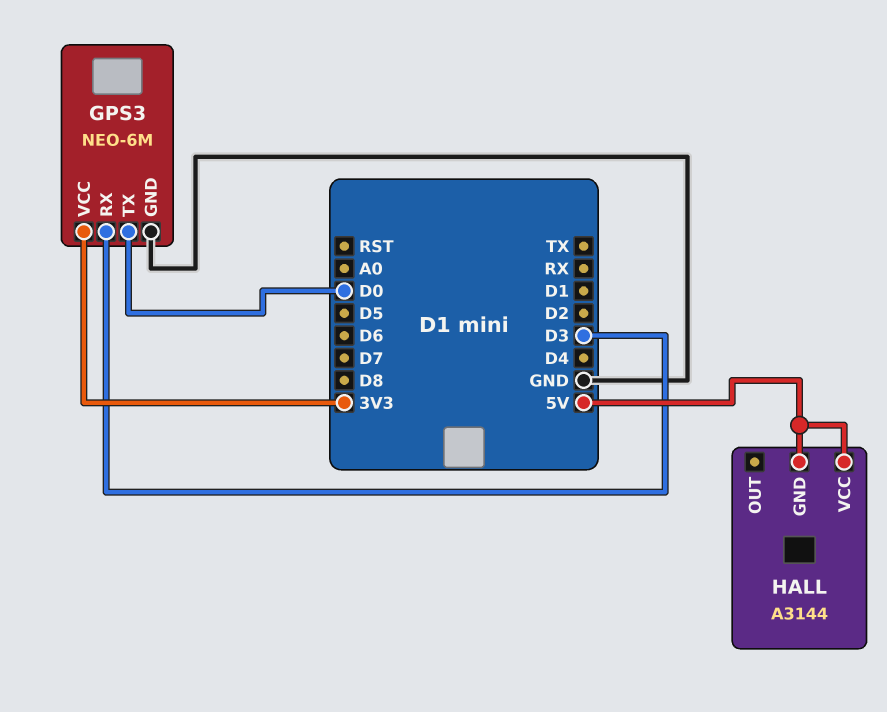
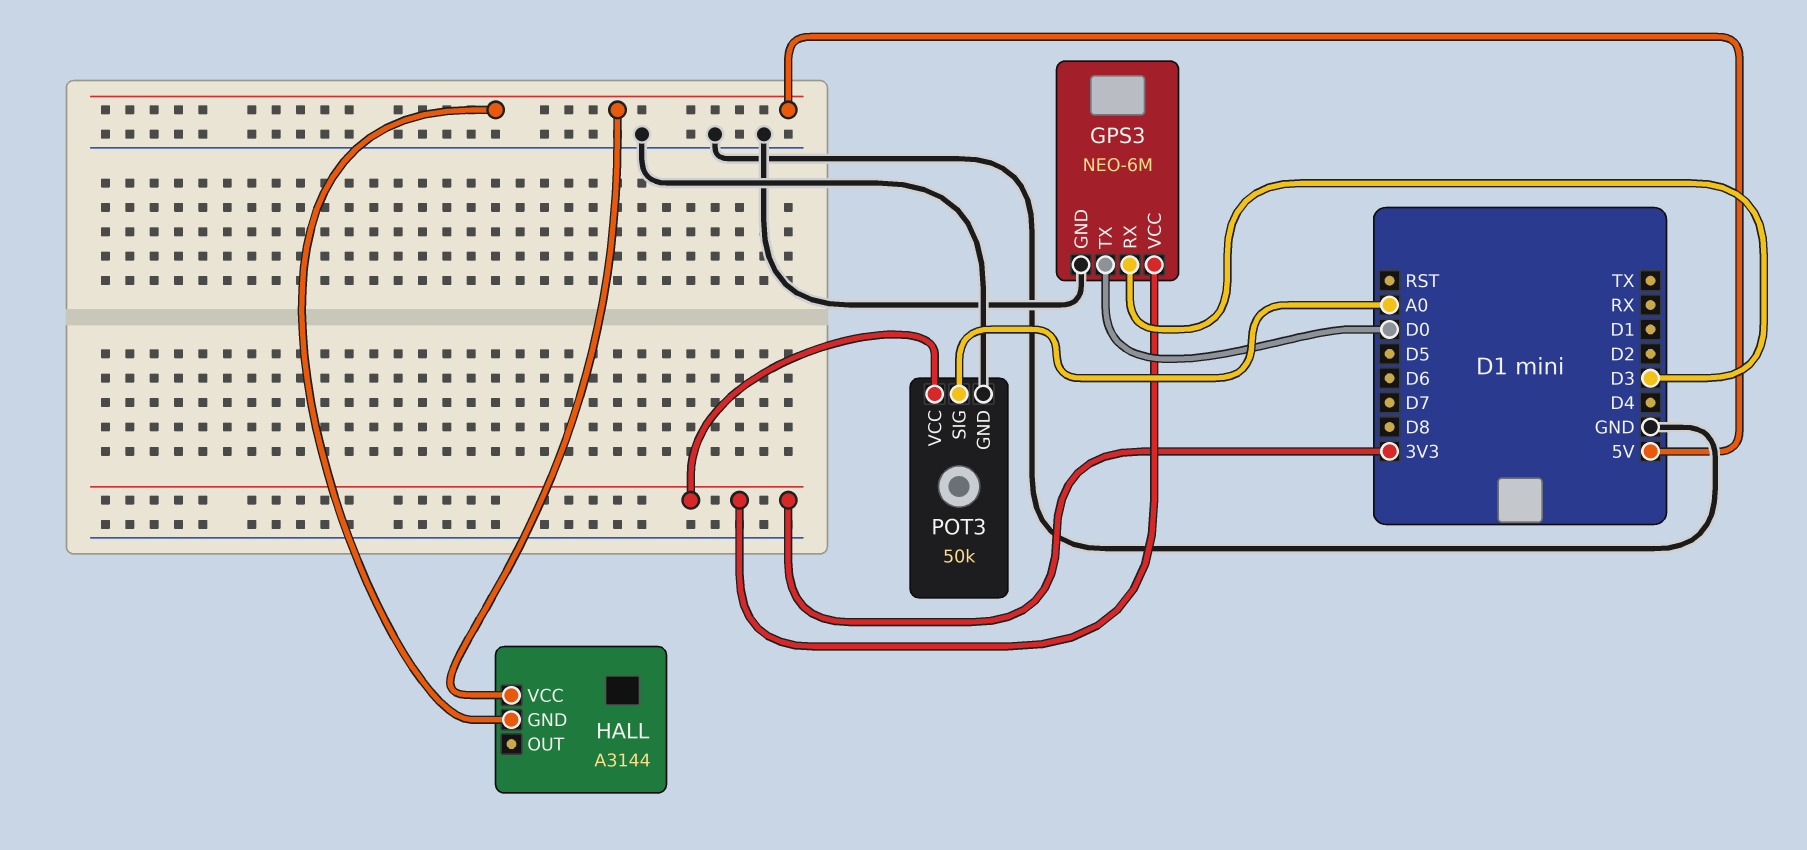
POT3: none -> 50k
POT3 pin GND: none -> GND
POT3 pin SIG: none -> A0
POT3 pin VCC: none -> 3V3

